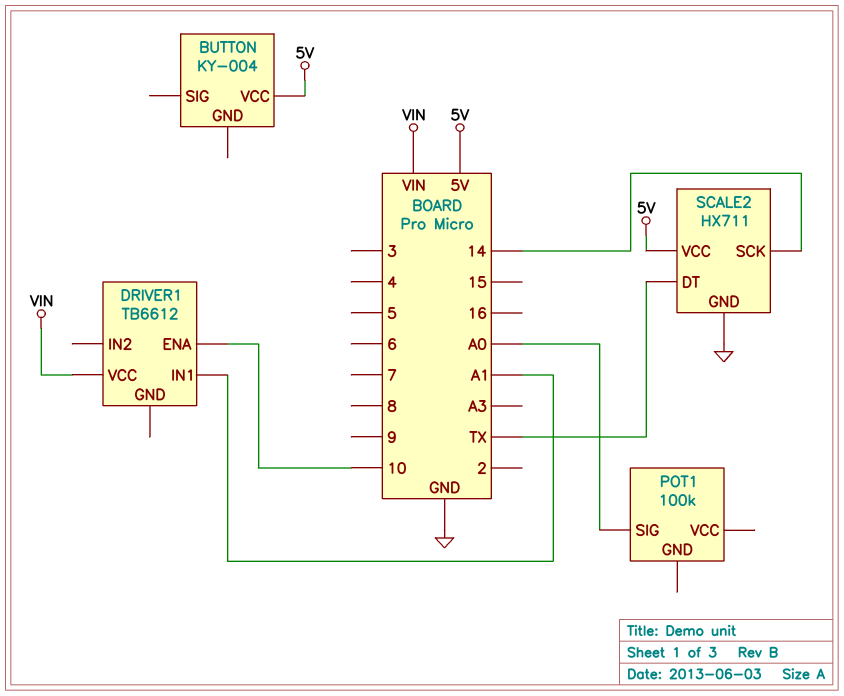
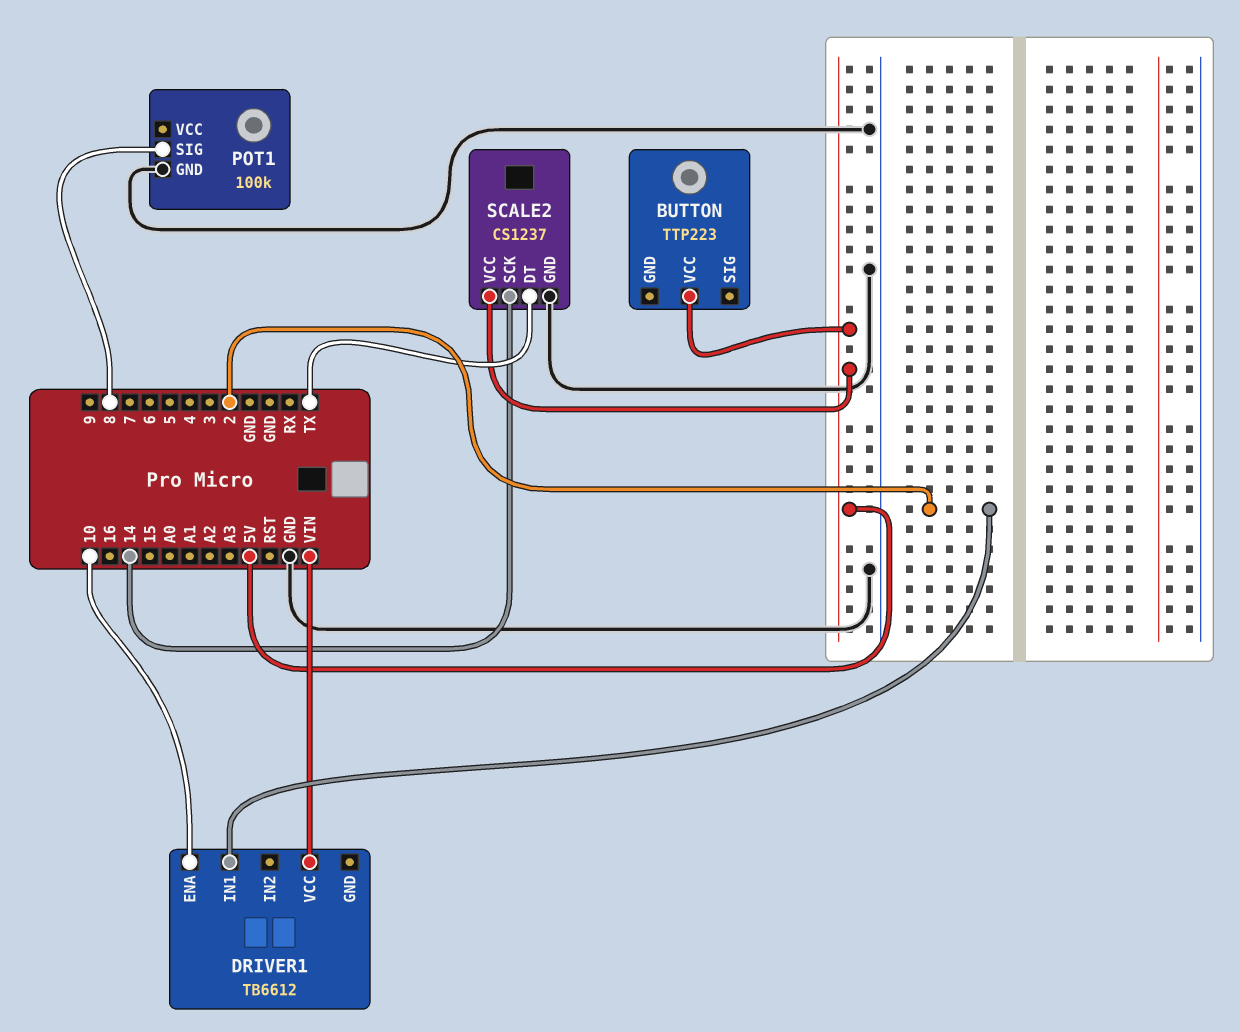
BUTTON: KY-004 -> TTP223
DRIVER1 pin IN1: A1 -> 2
POT1 pin GND: none -> GND
POT1 pin SIG: A0 -> 8
SCALE2: HX711 -> CS1237

